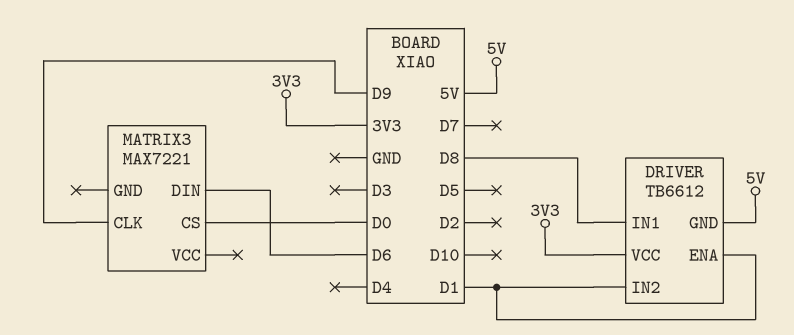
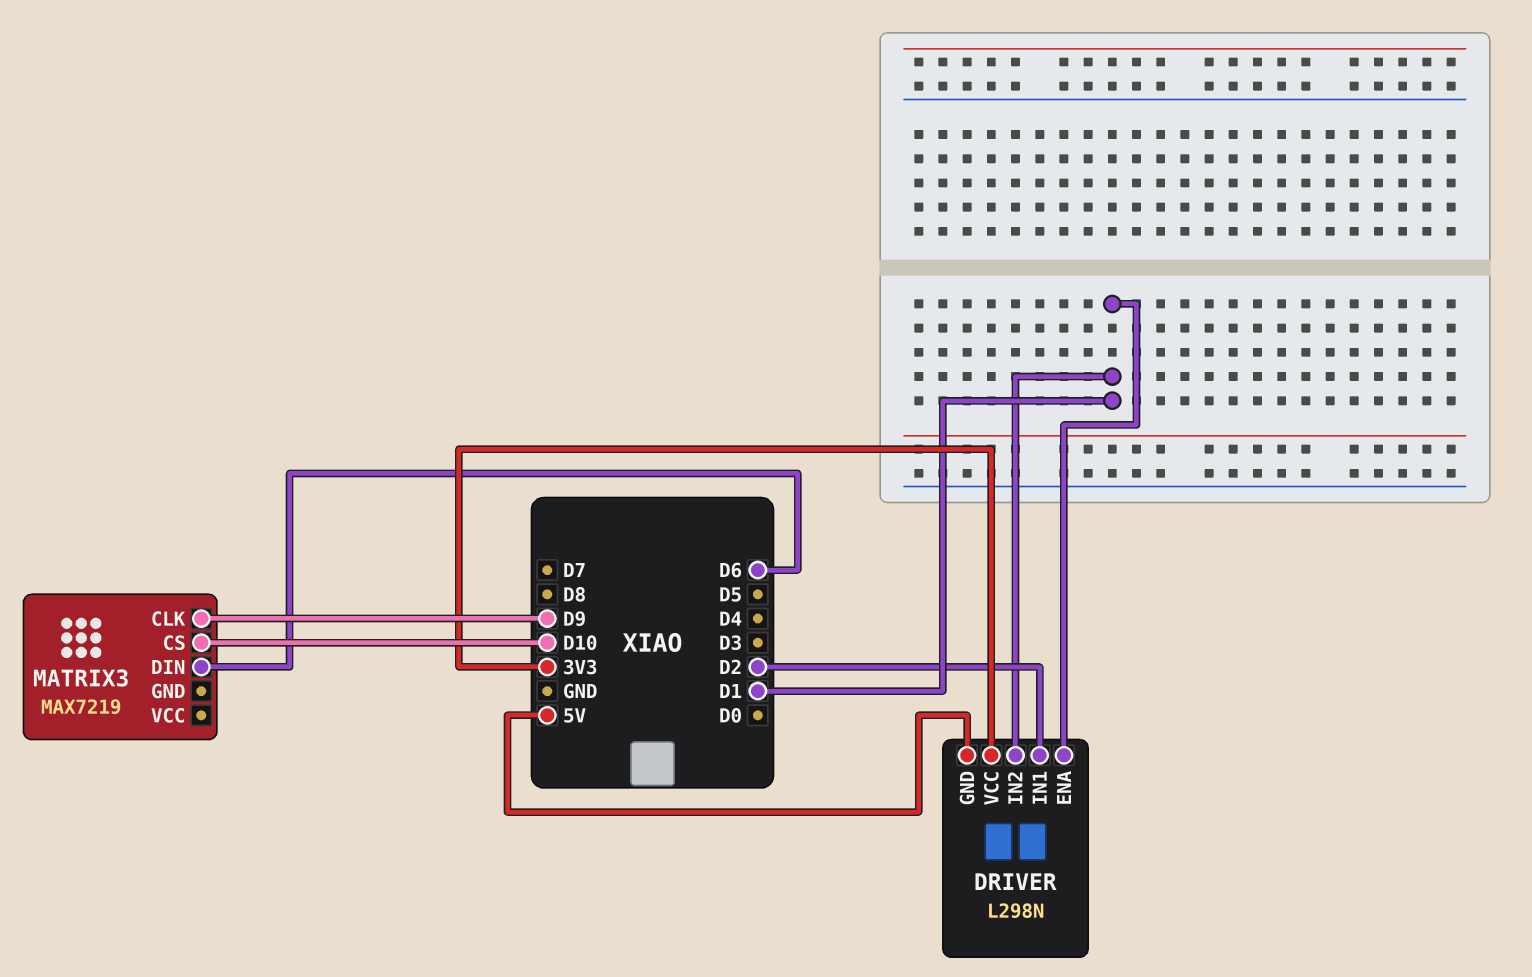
DRIVER: TB6612 -> L298N
DRIVER pin IN1: D8 -> D2
MATRIX3: MAX7221 -> MAX7219
MATRIX3 pin CS: D0 -> D10

